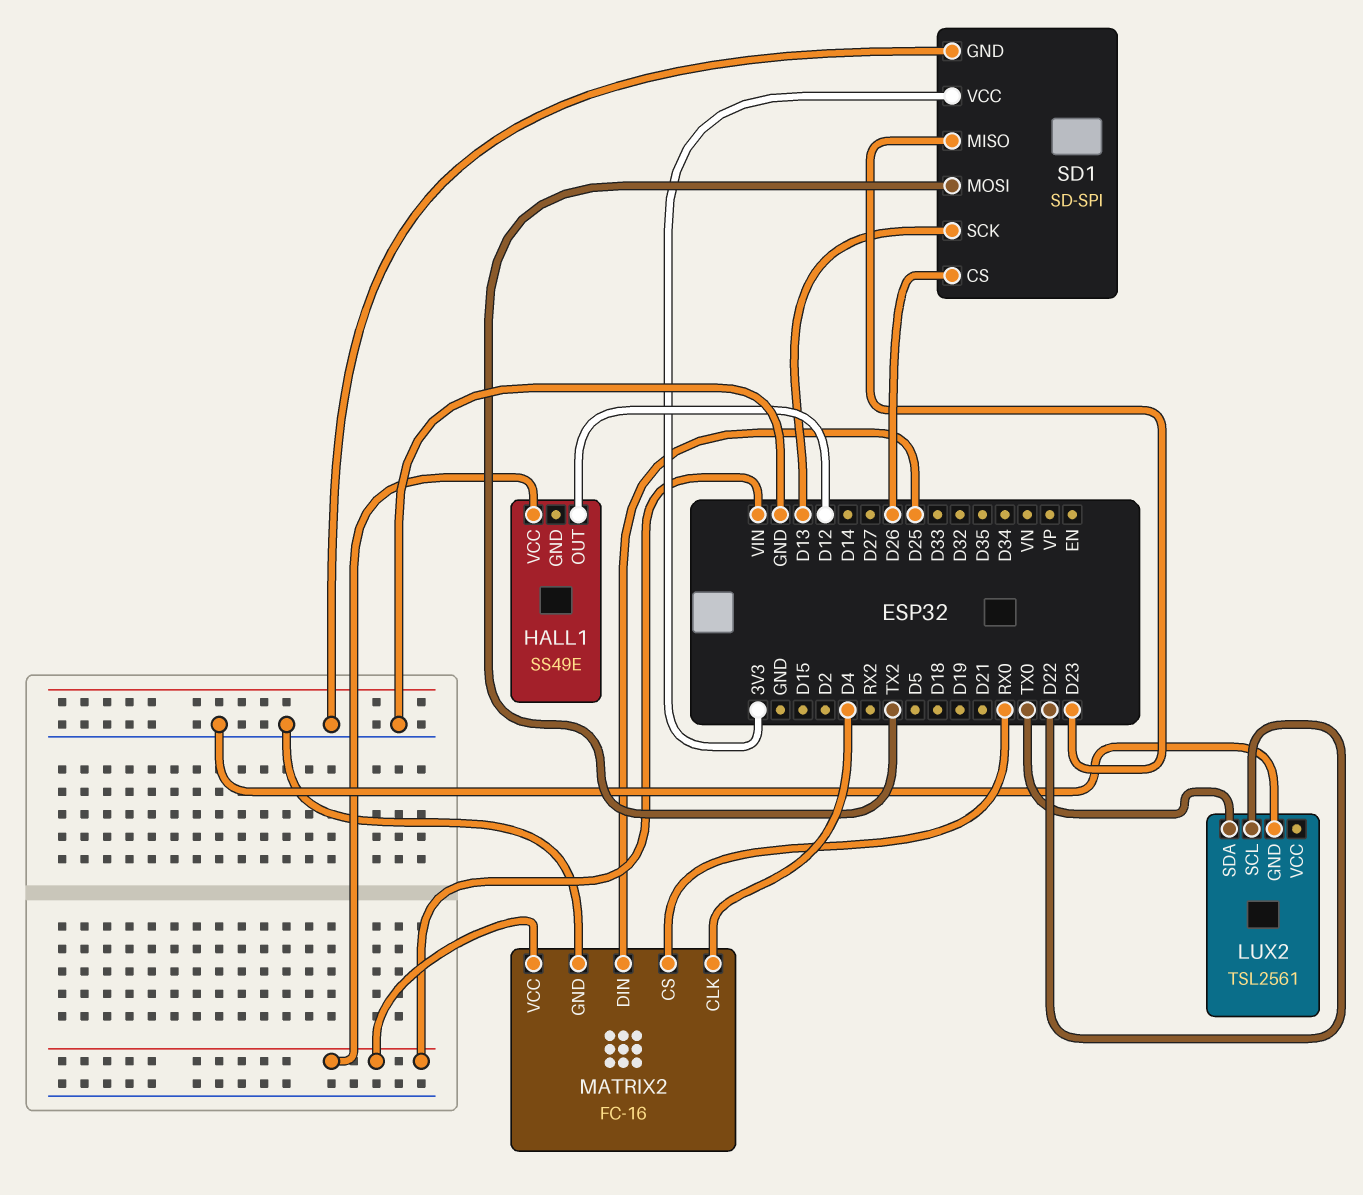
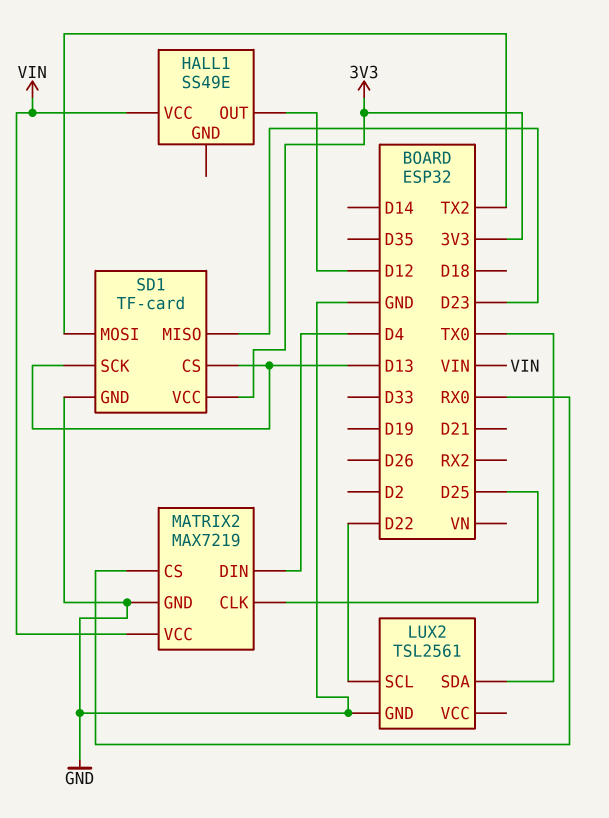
MATRIX2: FC-16 -> MAX7219
MATRIX2 pin CLK: D4 -> D25
MATRIX2 pin DIN: D25 -> D4
SD1: SD-SPI -> TF-card
SD1 pin CS: D26 -> D13

